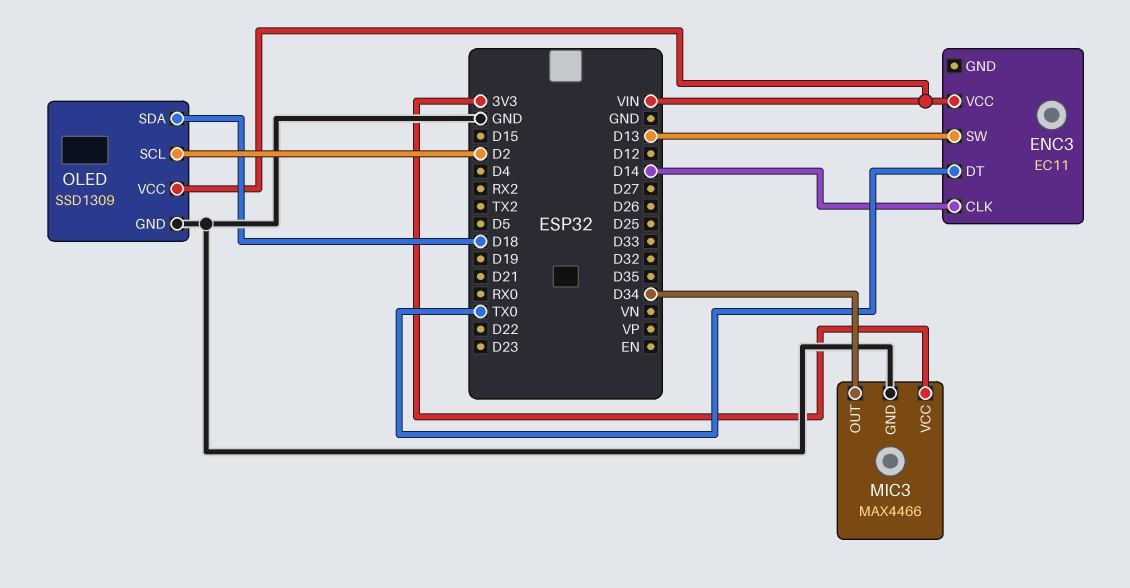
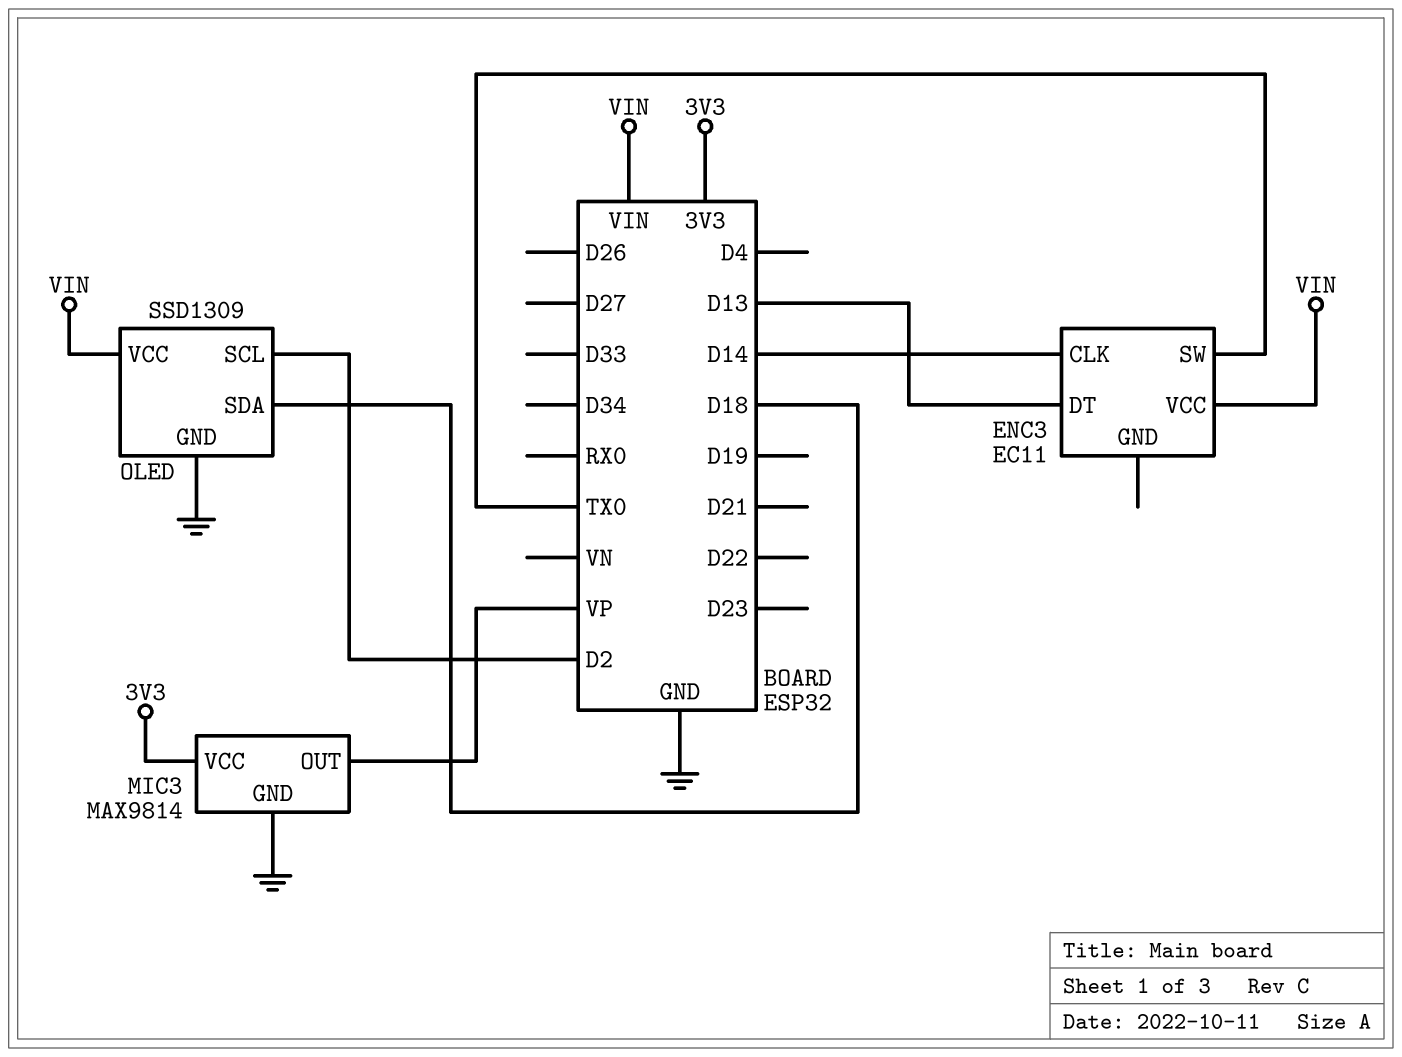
ENC3 pin DT: TX0 -> D13
ENC3 pin SW: D13 -> TX0
MIC3: MAX4466 -> MAX9814
MIC3 pin OUT: D34 -> VP

